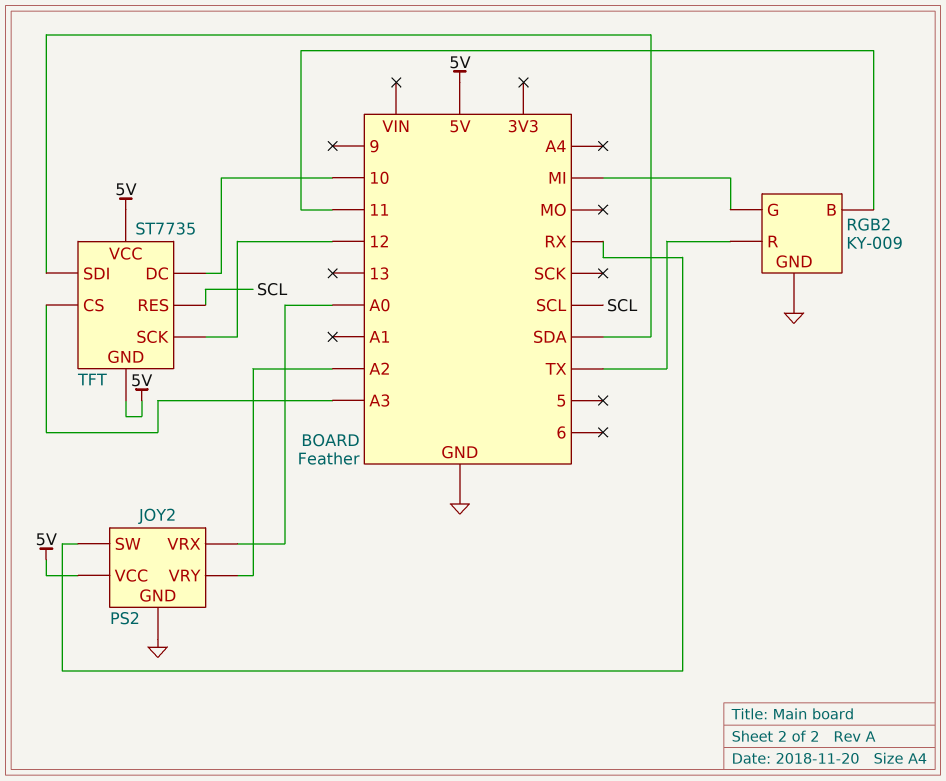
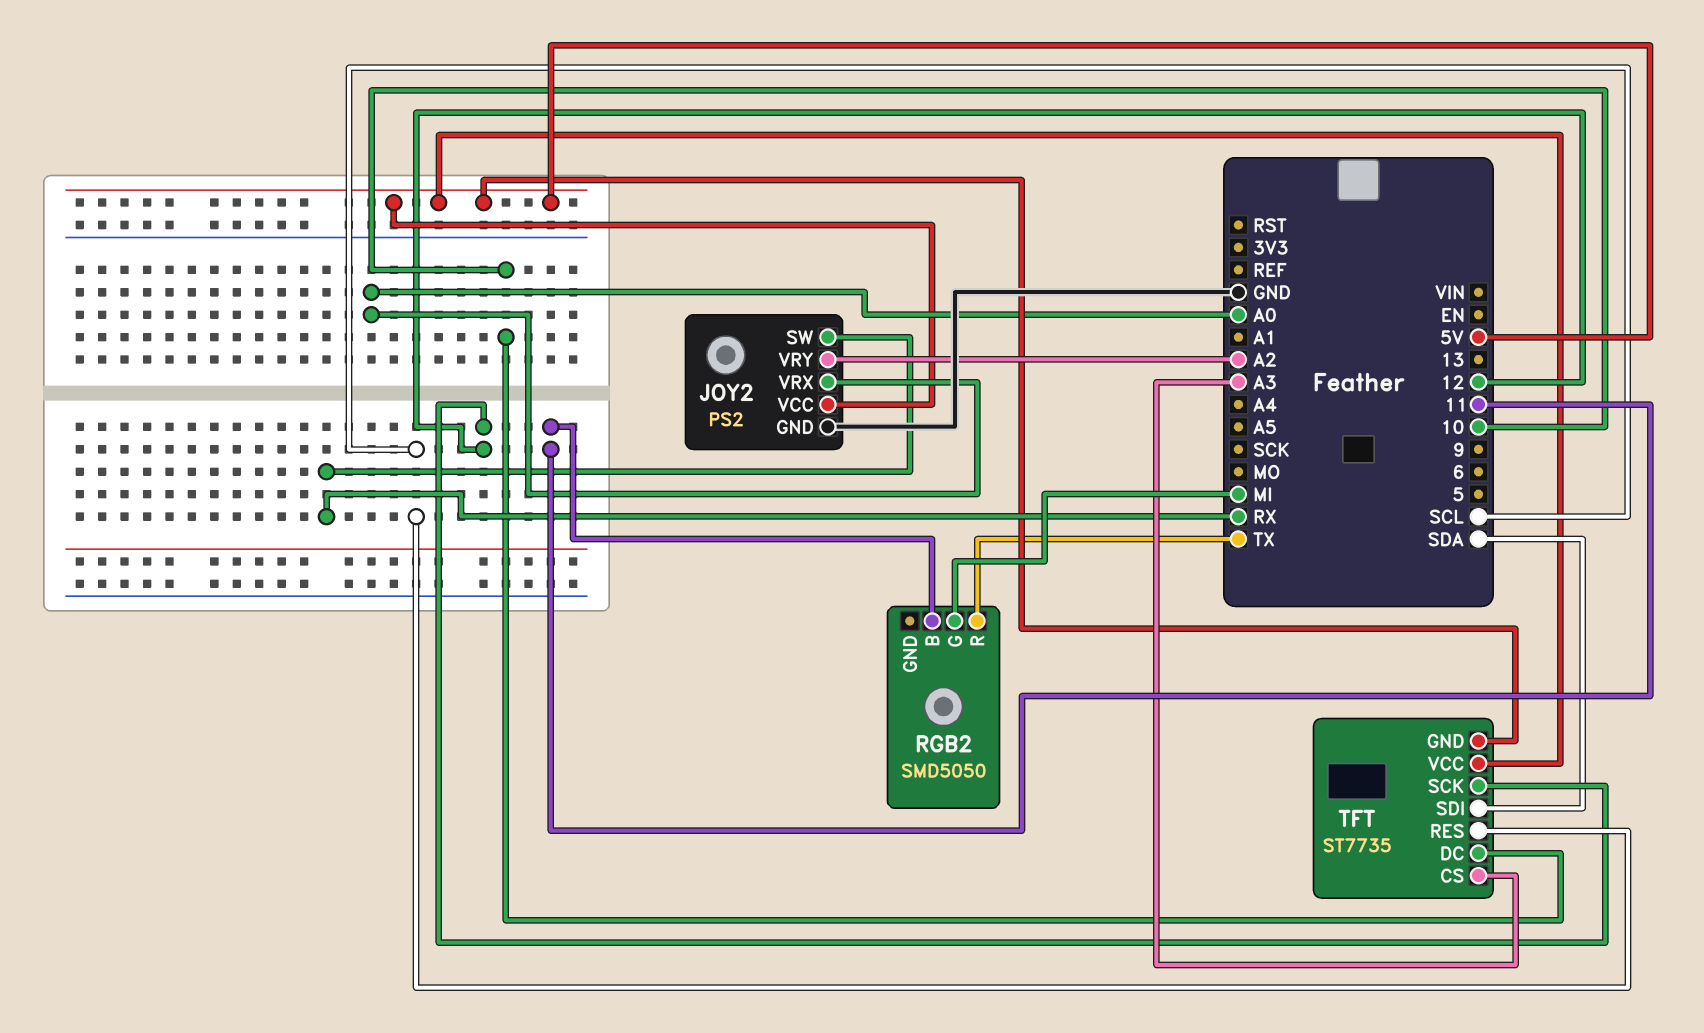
RGB2: KY-009 -> SMD5050
RGB2 pin GND: GND -> none

